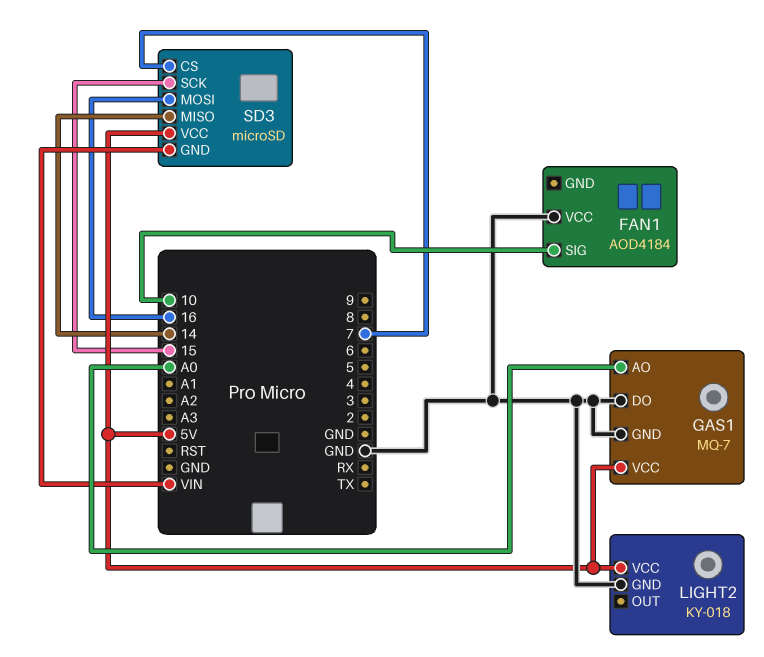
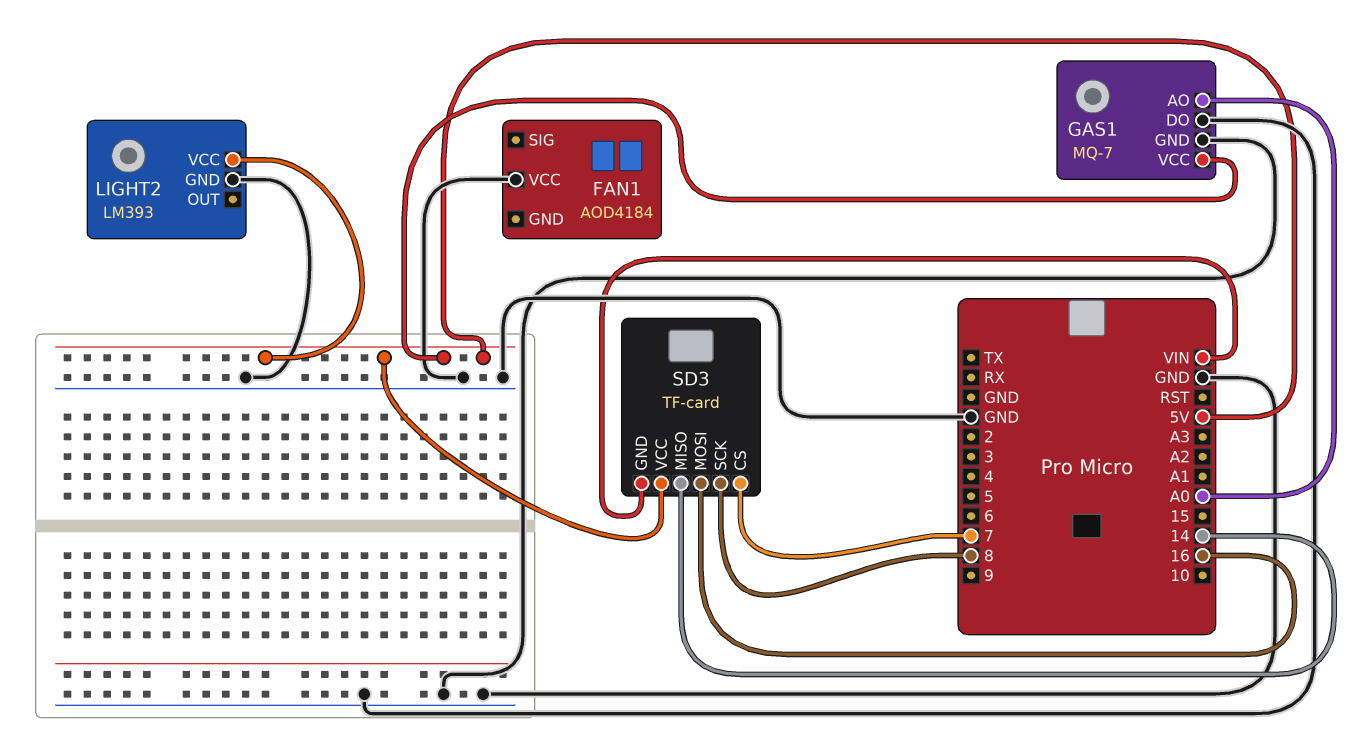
FAN1 pin SIG: 10 -> none
LIGHT2: KY-018 -> LM393
SD3: microSD -> TF-card
SD3 pin SCK: 15 -> 8

